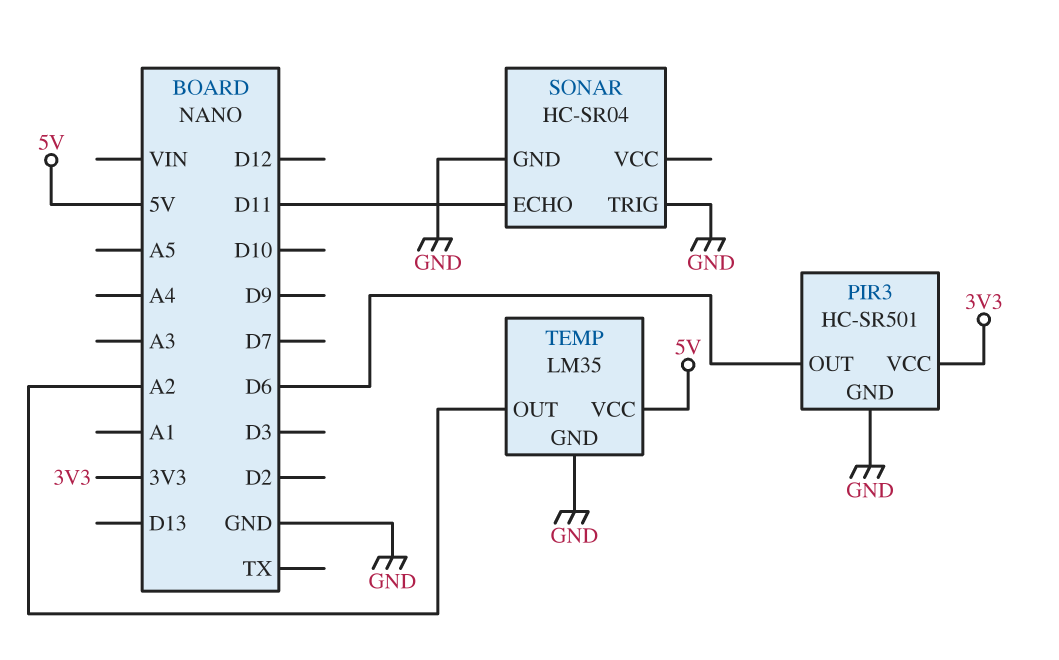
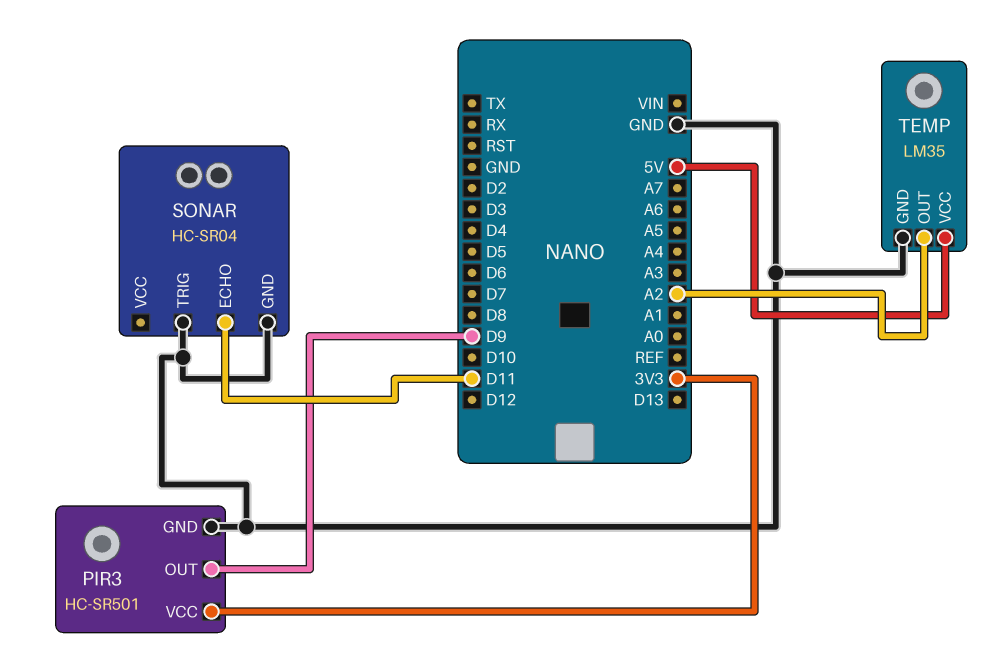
PIR3 pin OUT: D6 -> D9

